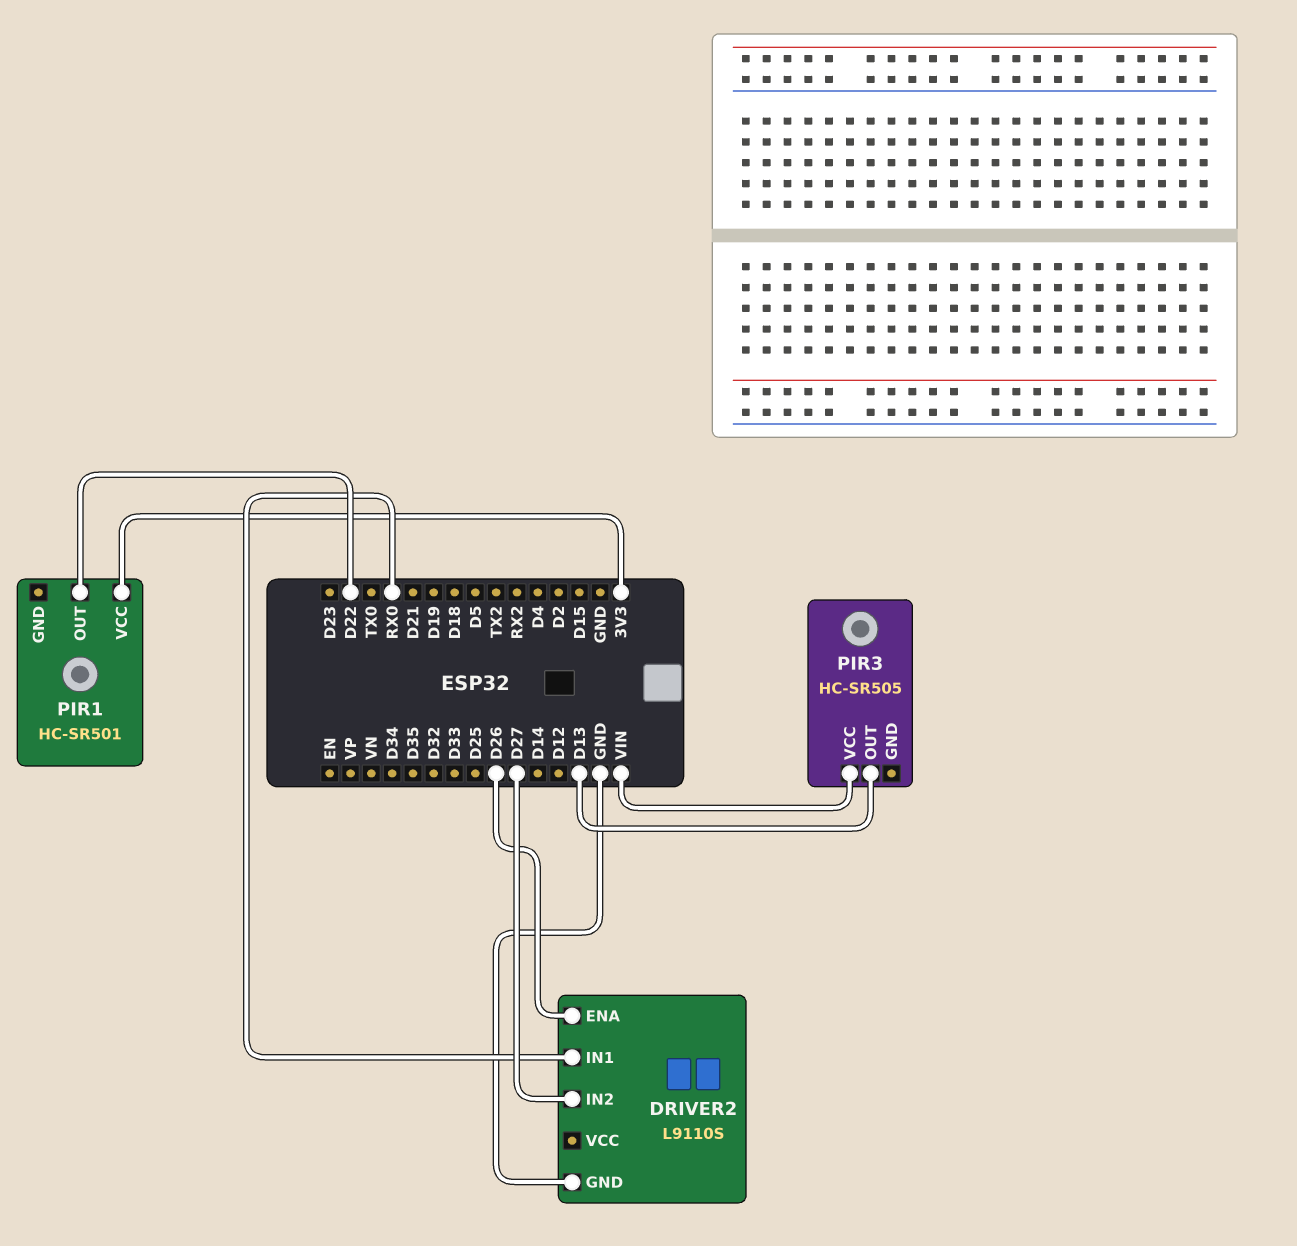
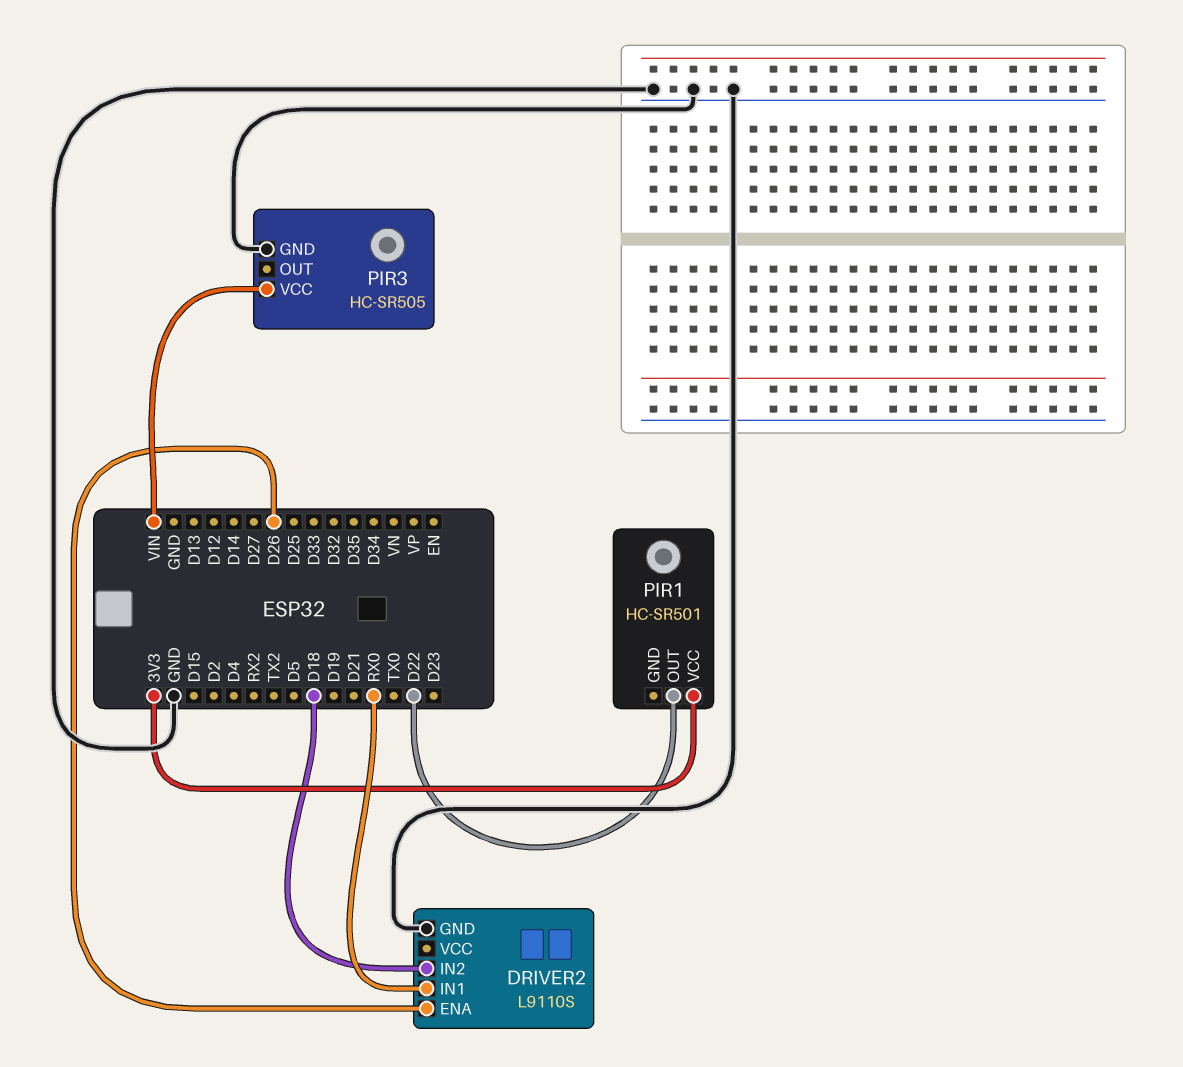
DRIVER2 pin IN2: D27 -> D18
PIR3 pin GND: none -> GND
PIR3 pin OUT: D13 -> none

